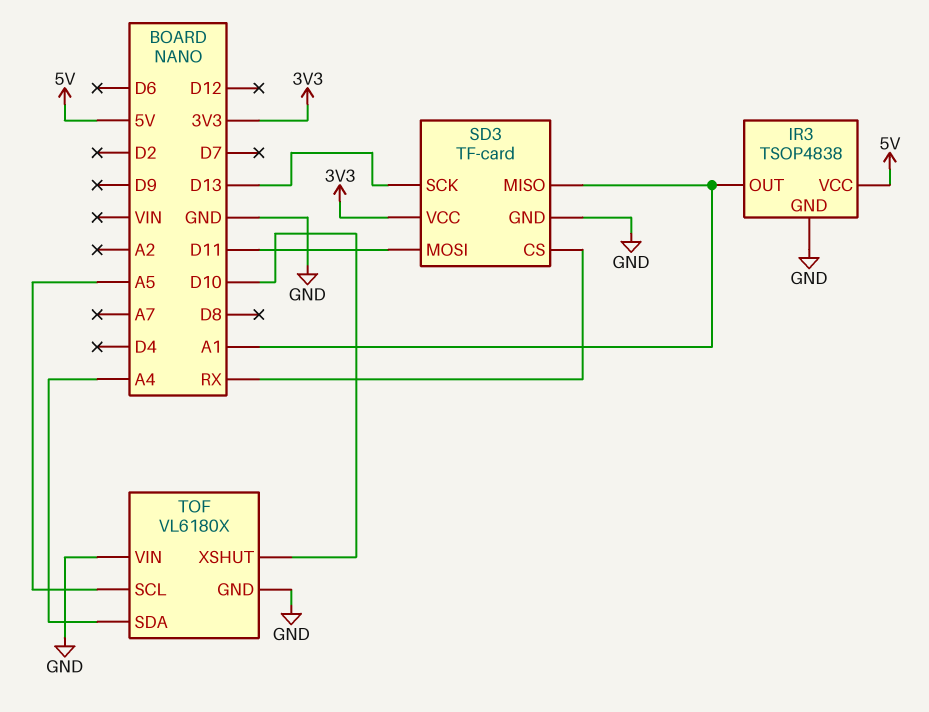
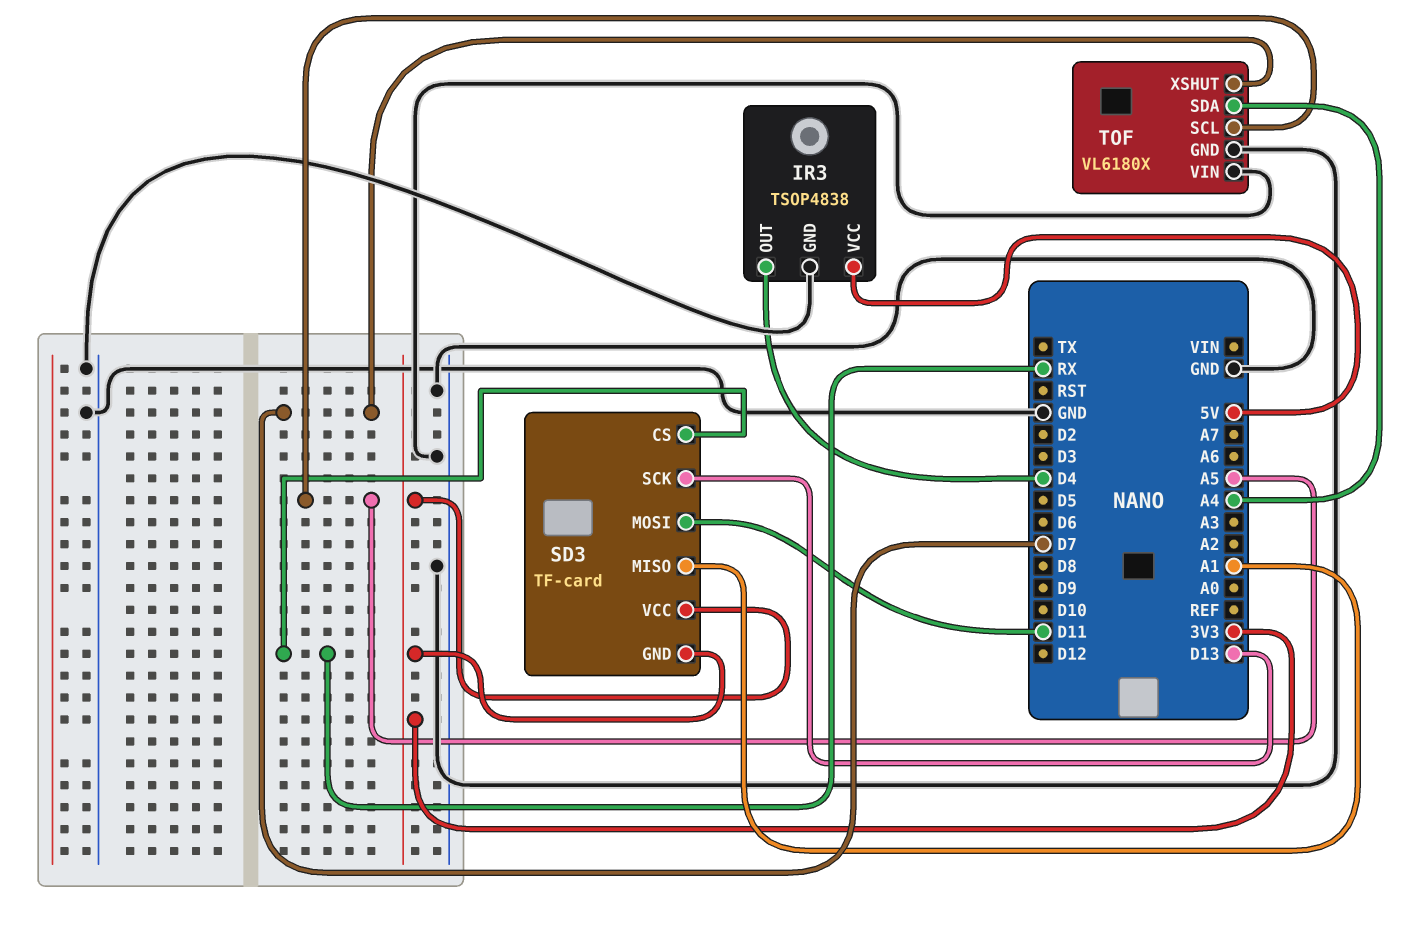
IR3 pin OUT: A1 -> D4
SD3 pin GND: GND -> 3V3
TOF pin XSHUT: D10 -> D7

